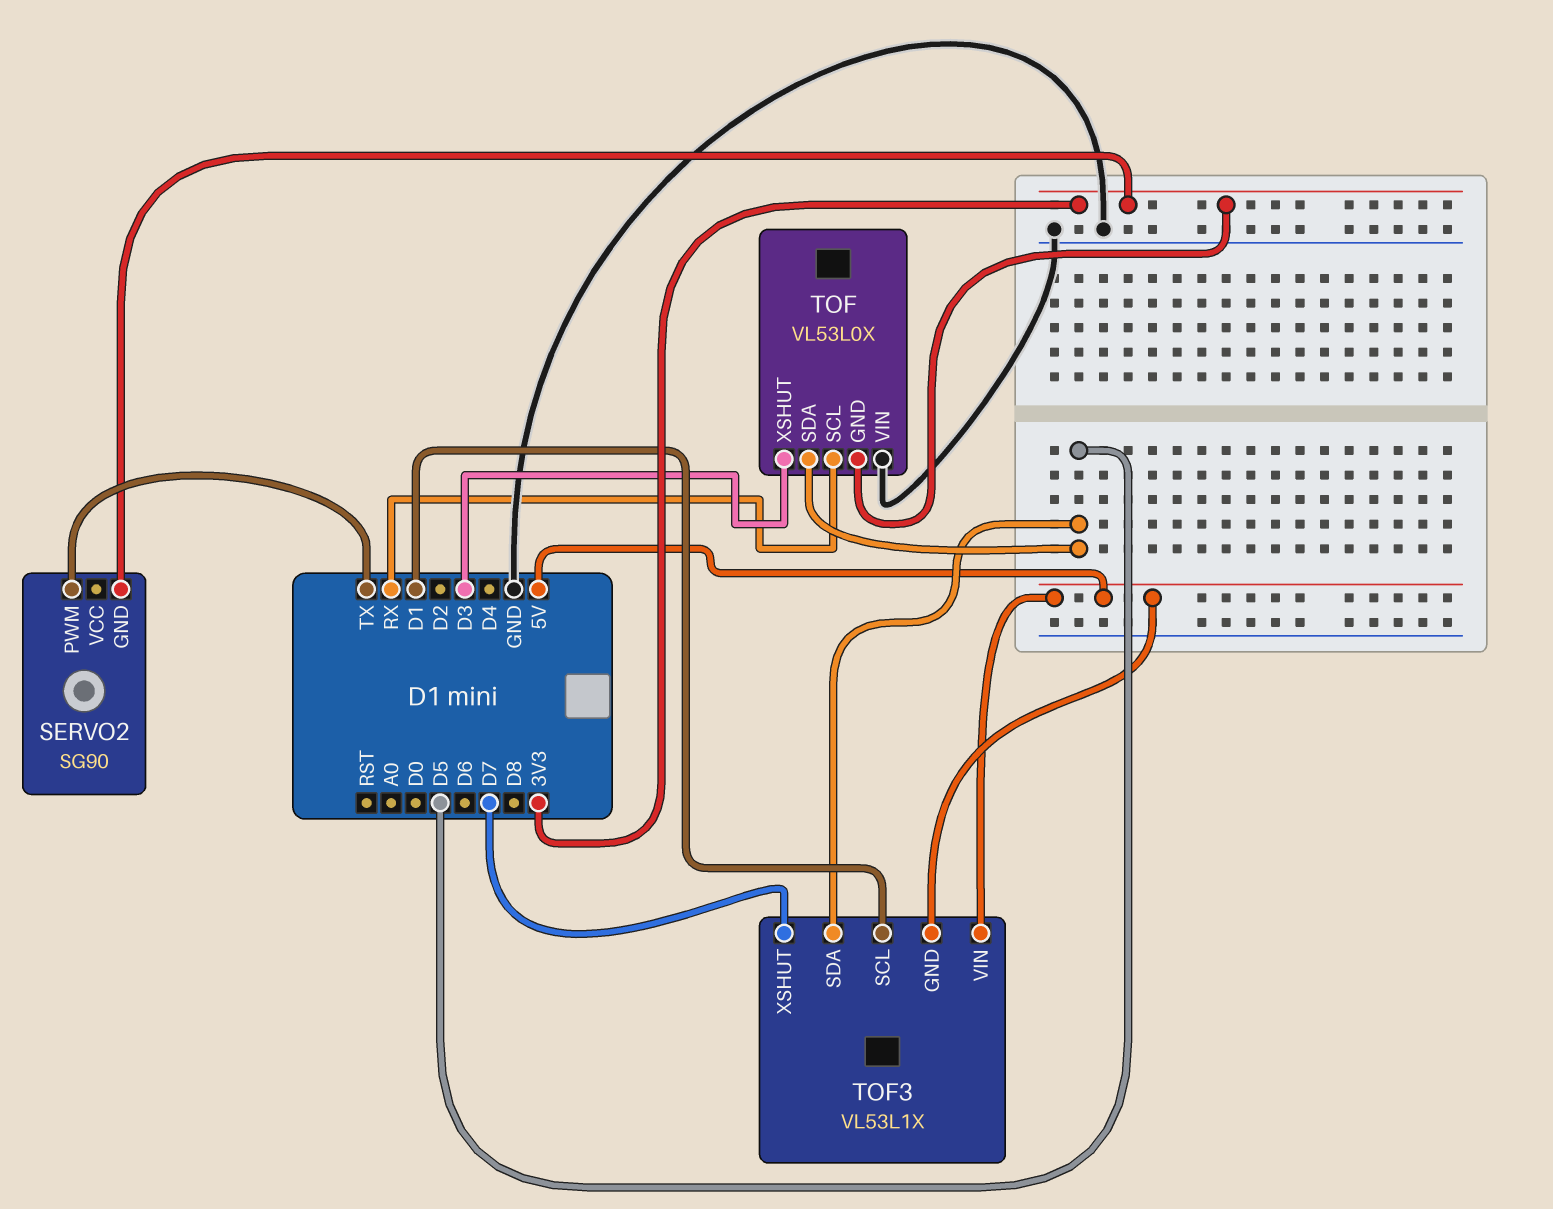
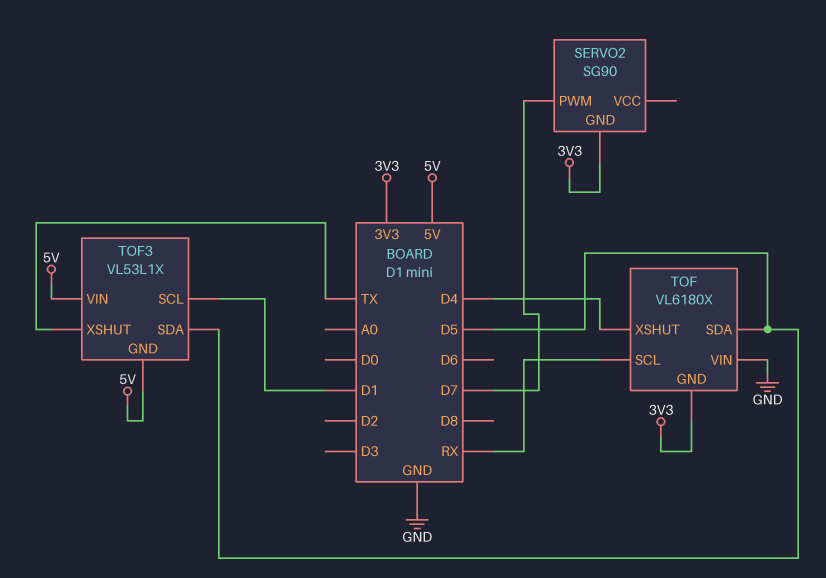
SERVO2 pin PWM: TX -> D7
TOF: VL53L0X -> VL6180X
TOF pin XSHUT: D3 -> D4
TOF3 pin XSHUT: D7 -> TX

